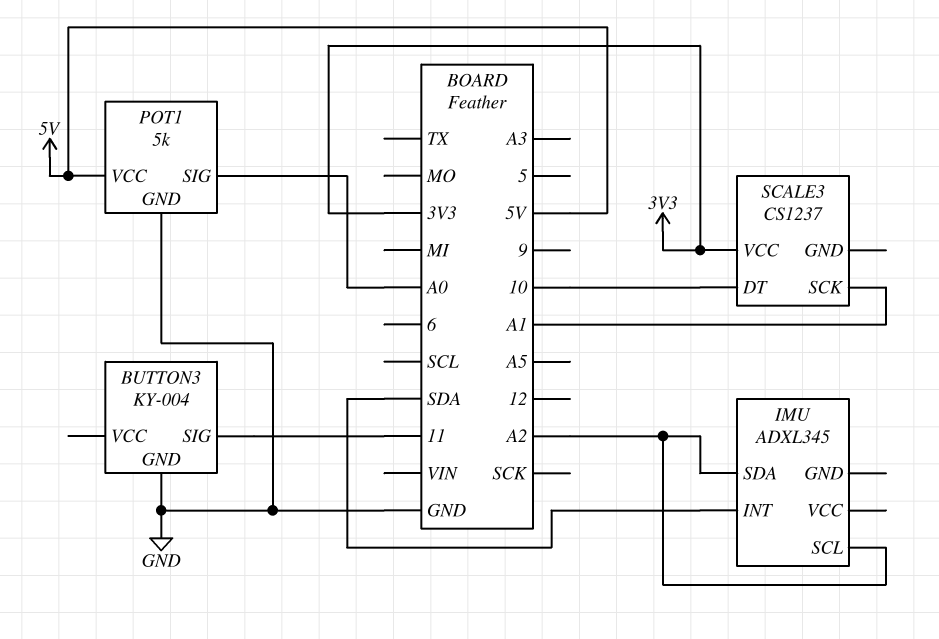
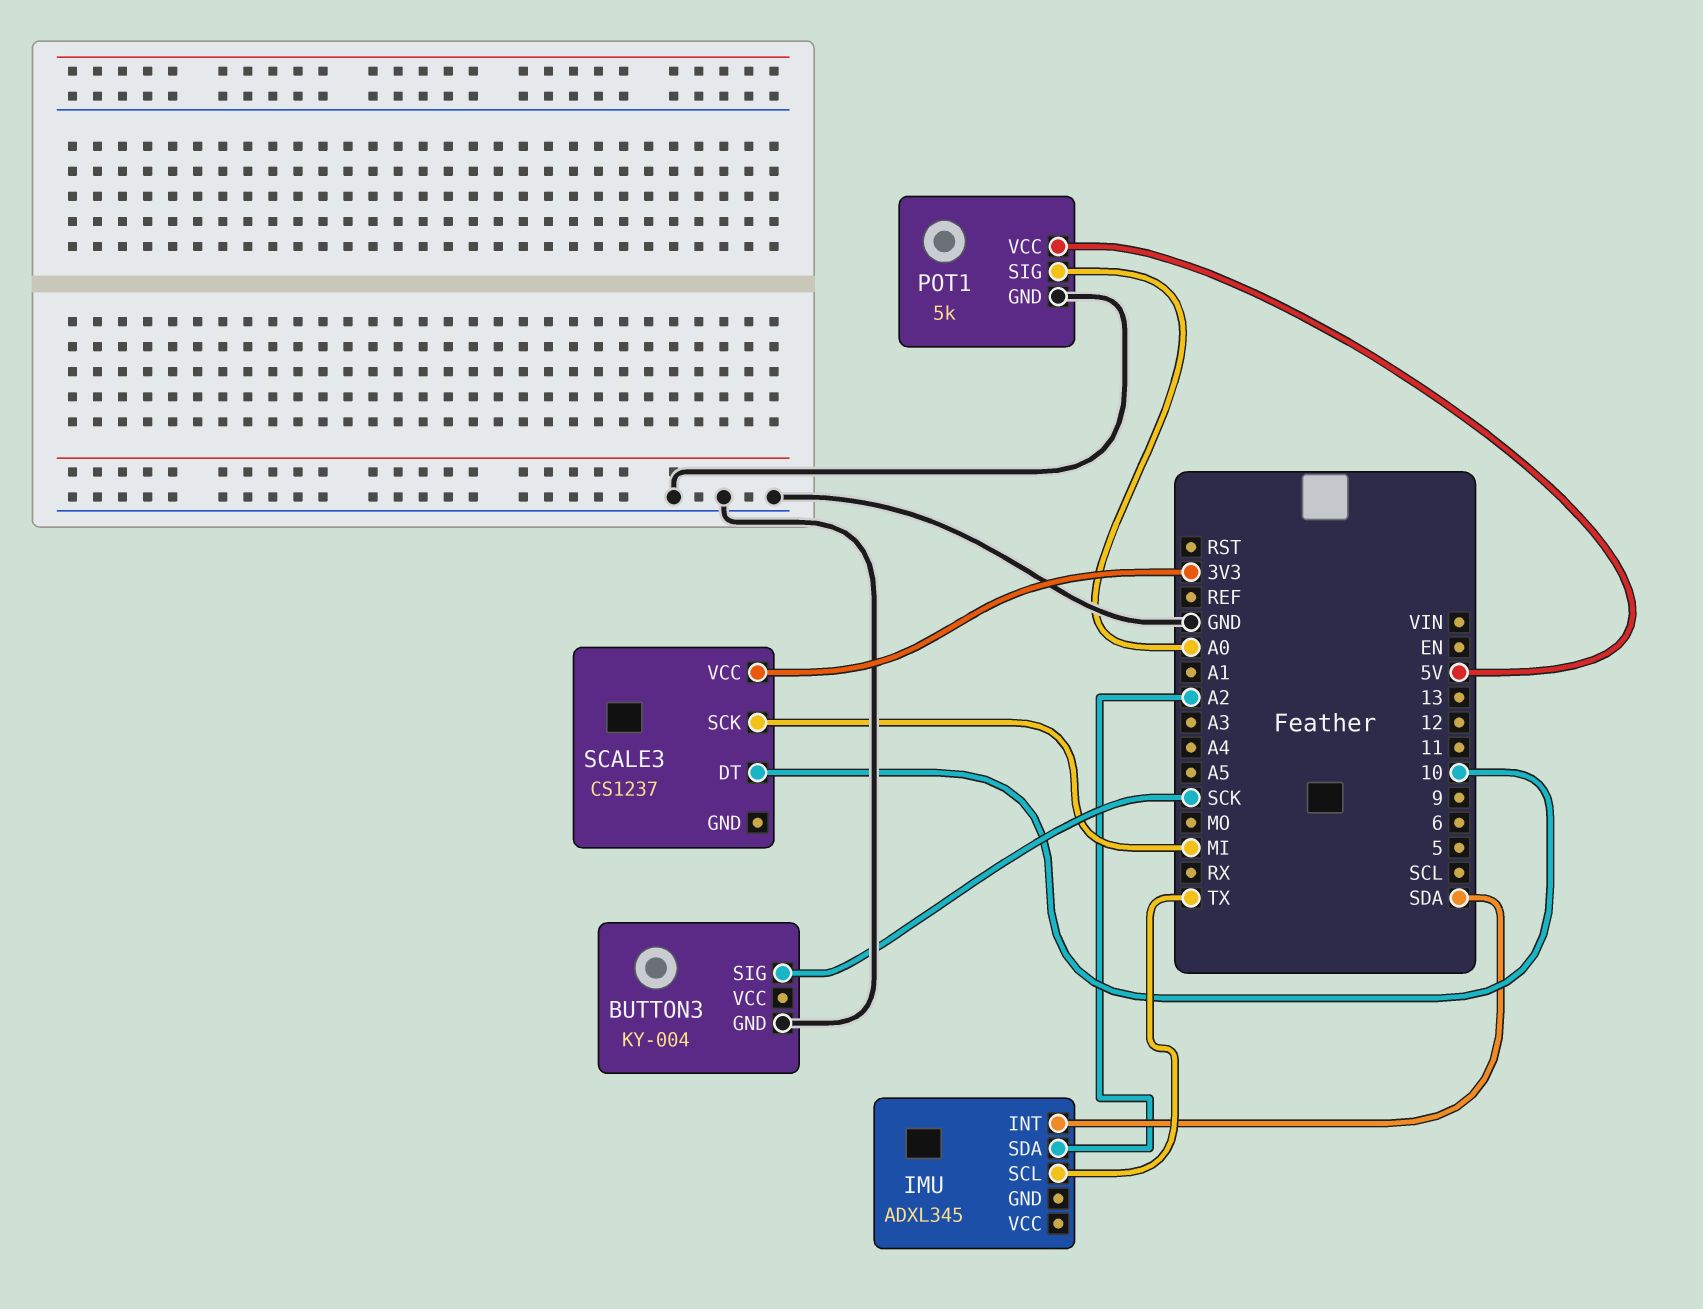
BUTTON3 pin SIG: 11 -> SCK
IMU pin SCL: A2 -> TX
SCALE3 pin SCK: A1 -> MI

